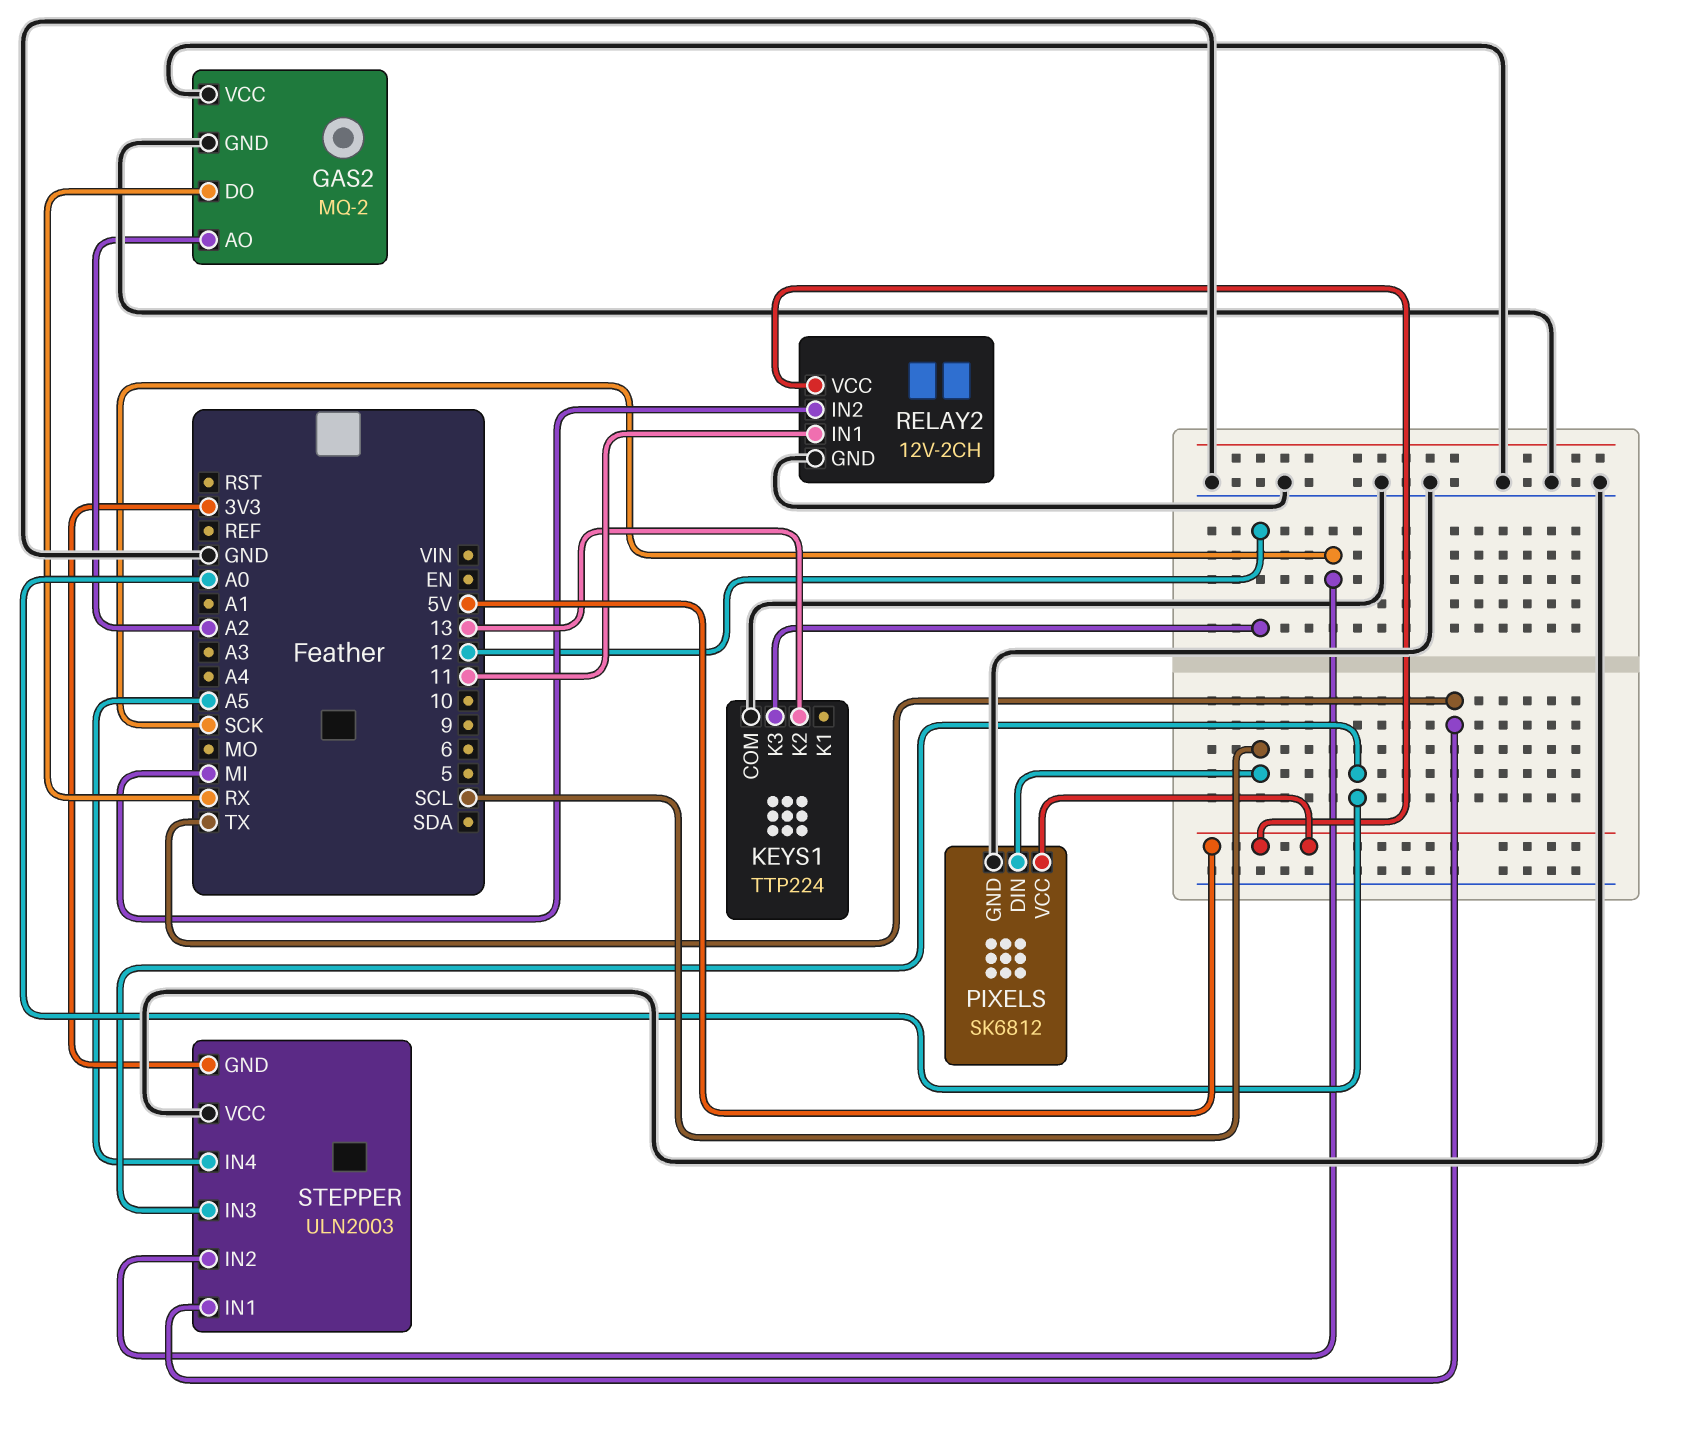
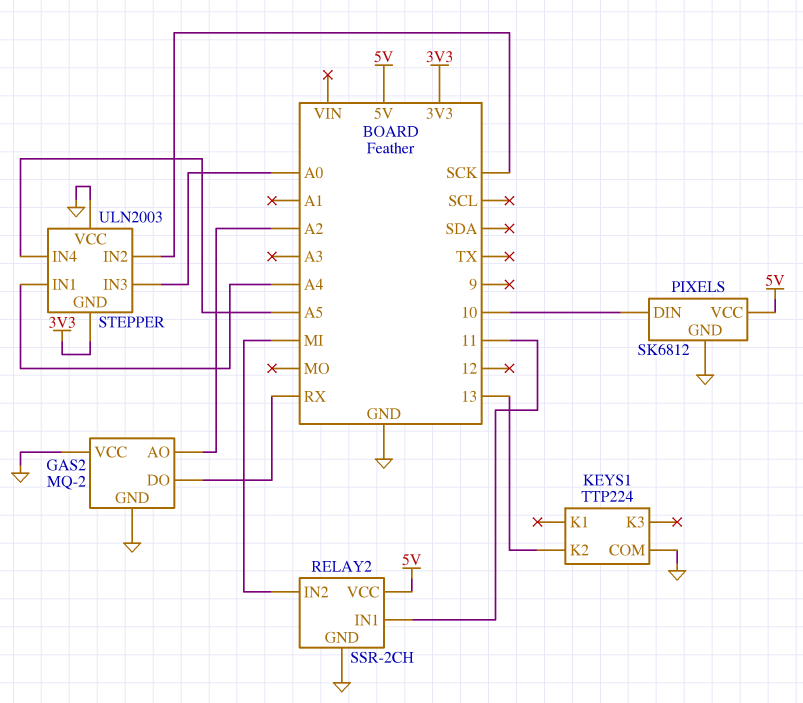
KEYS1 pin K3: 12 -> none
PIXELS pin DIN: SCL -> 10
RELAY2: 12V-2CH -> SSR-2CH
STEPPER pin IN1: TX -> A4

